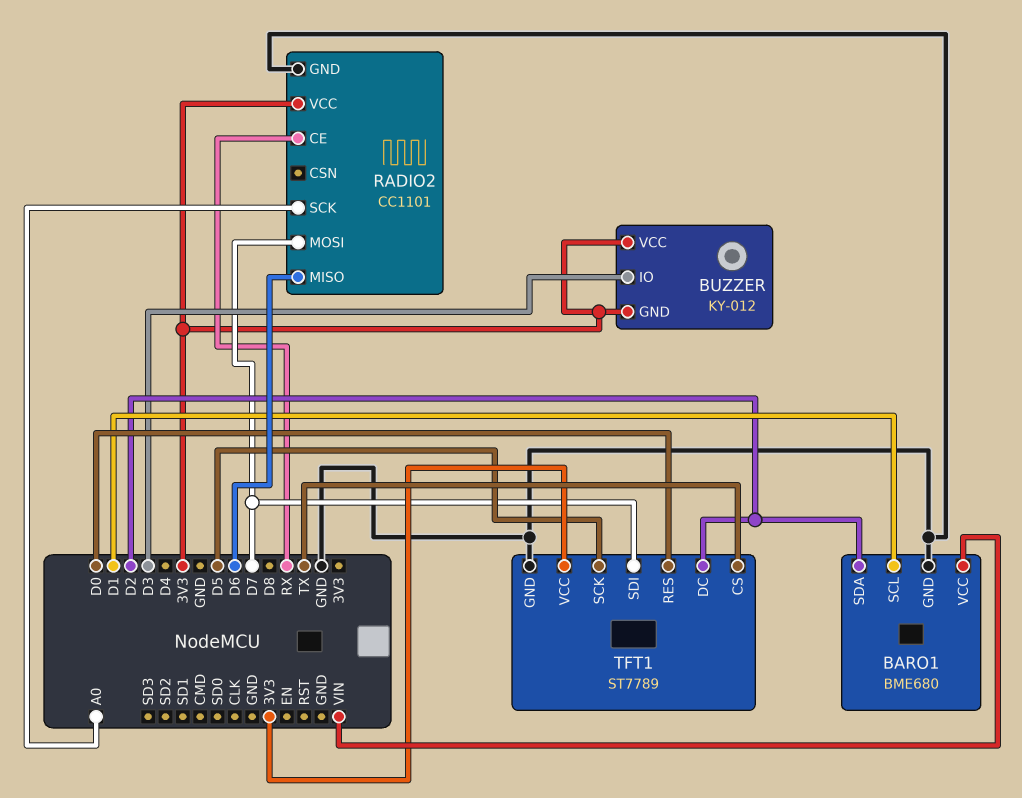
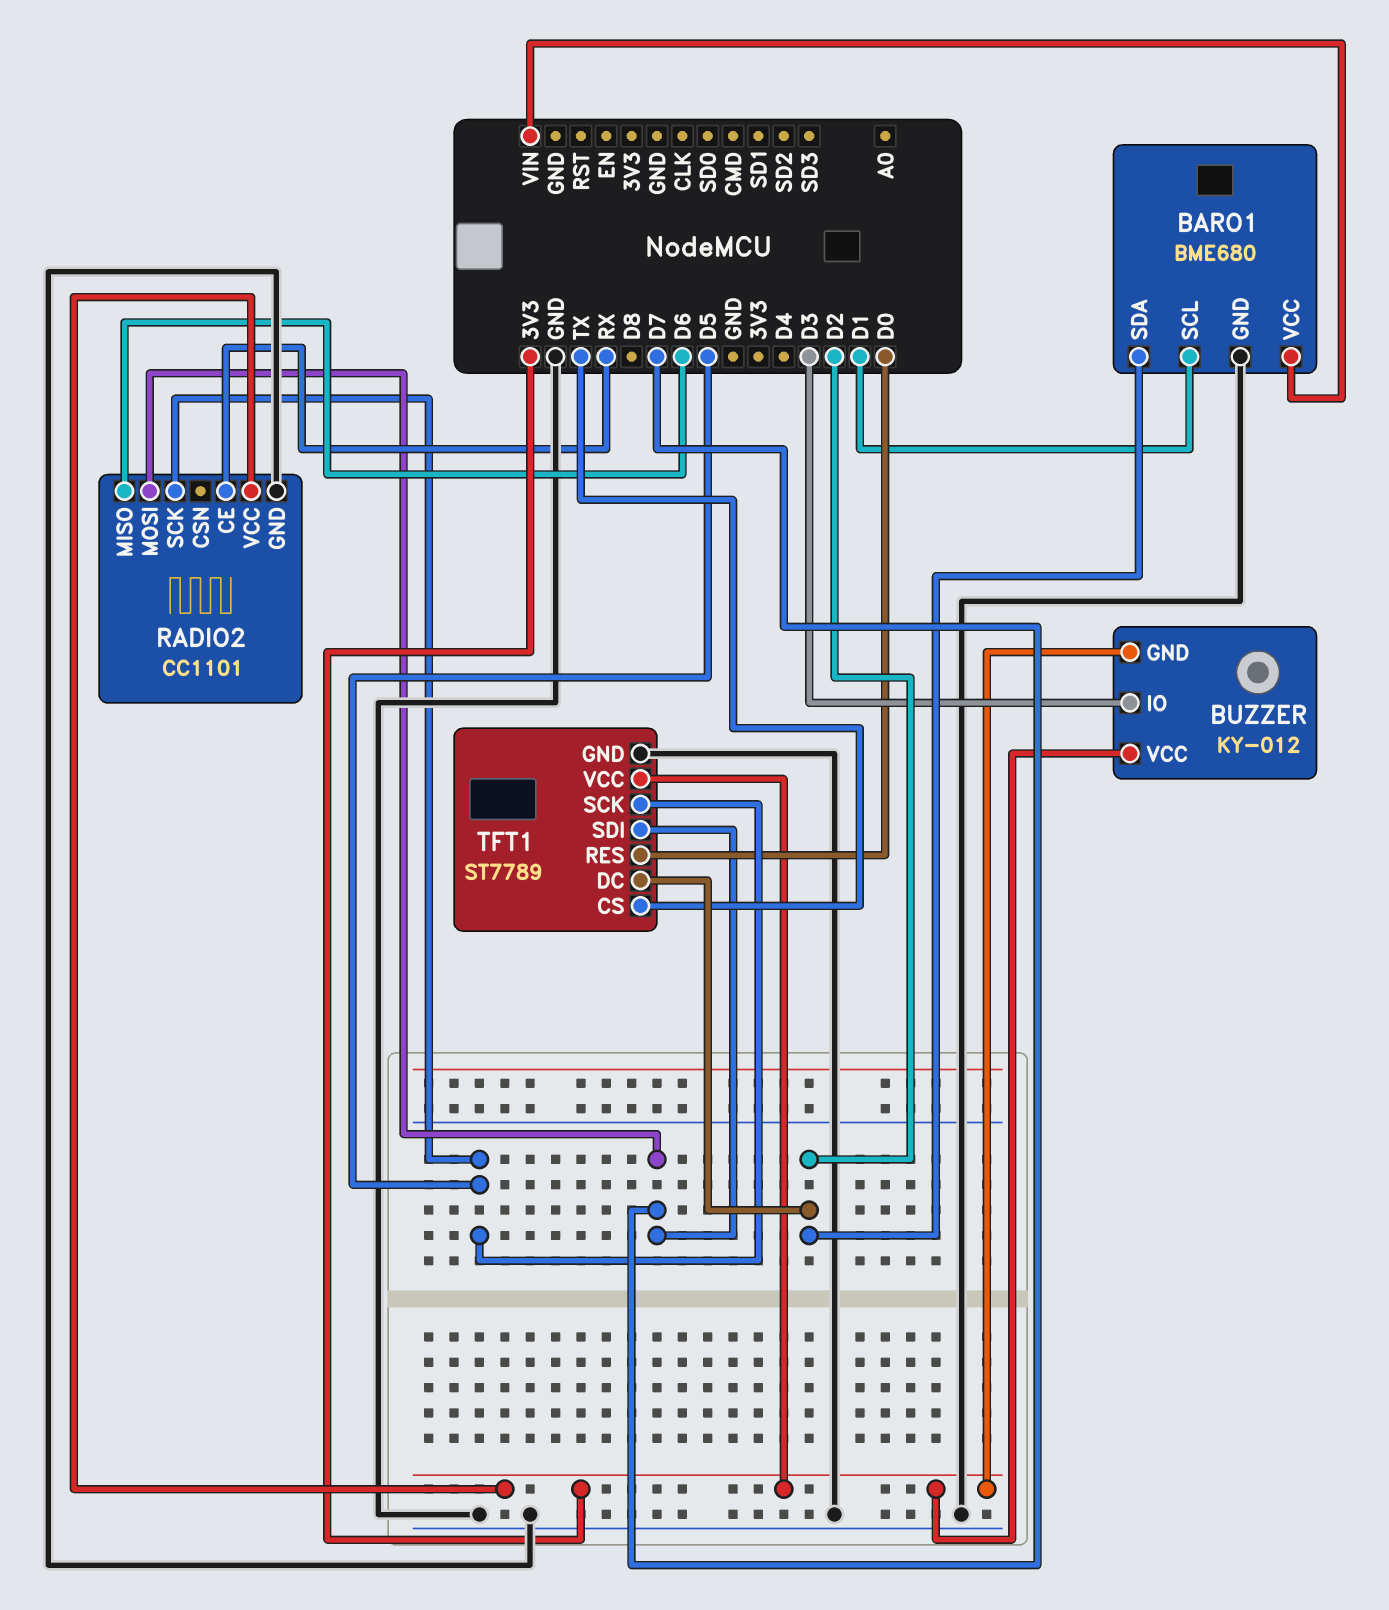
RADIO2 pin SCK: A0 -> D5

